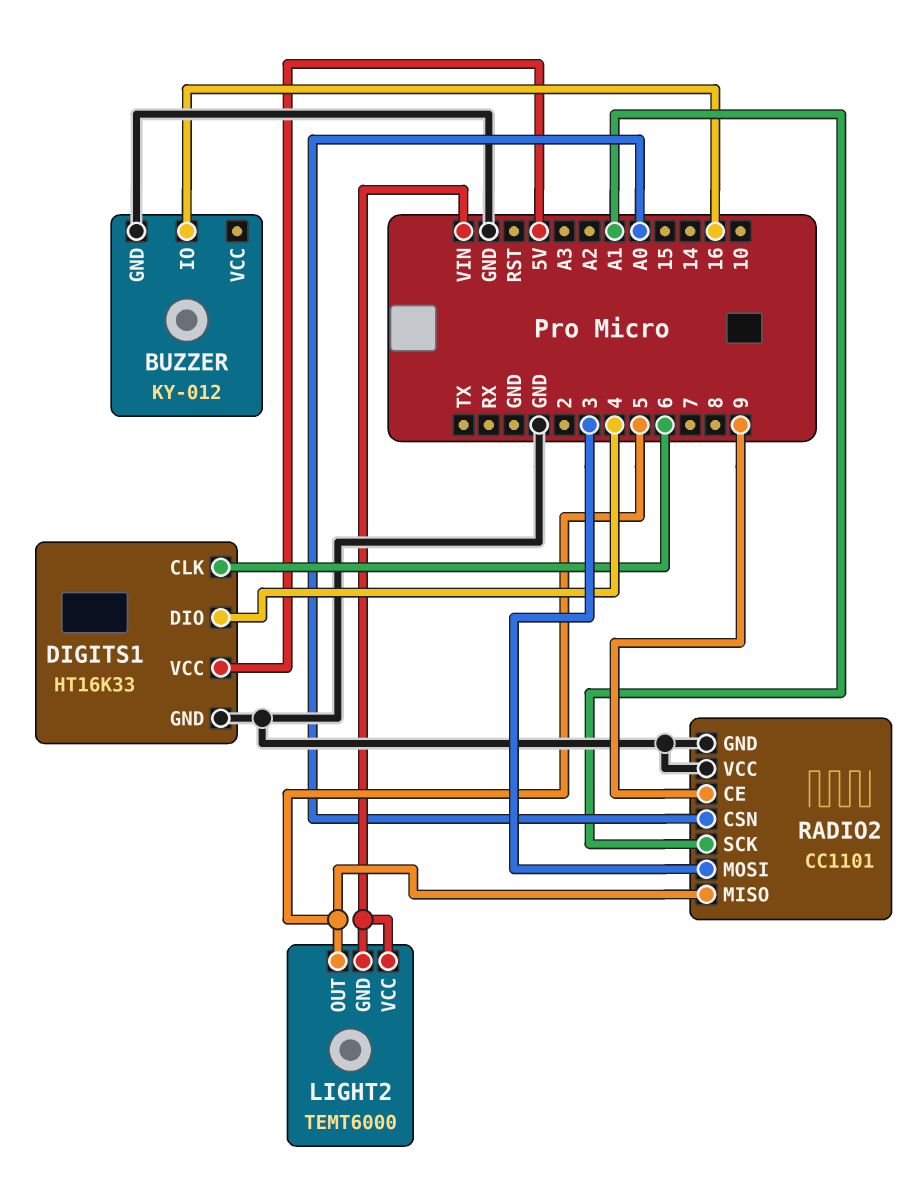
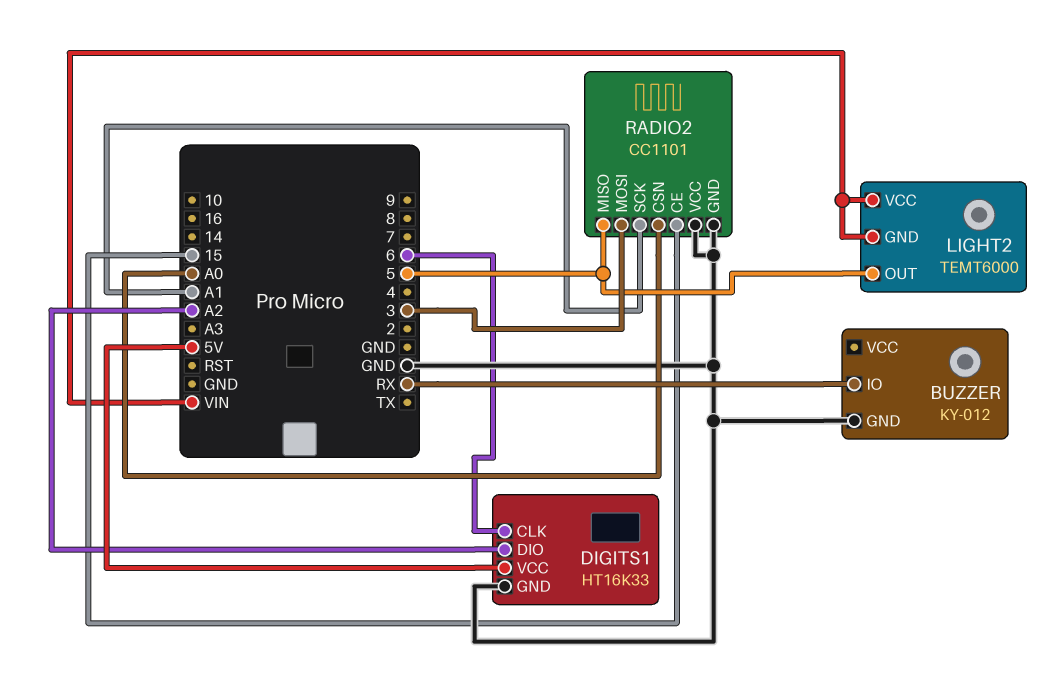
BUZZER pin IO: 16 -> RX
DIGITS1 pin DIO: 4 -> A2
RADIO2 pin CE: 9 -> 15

